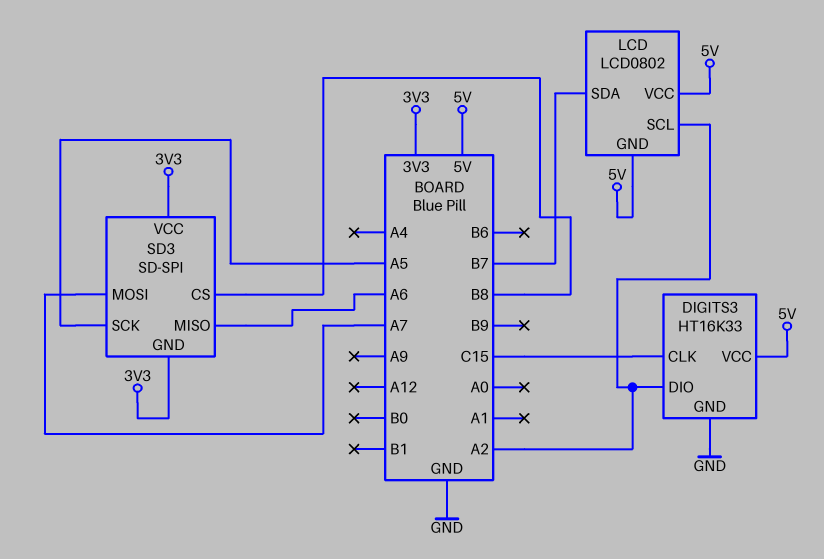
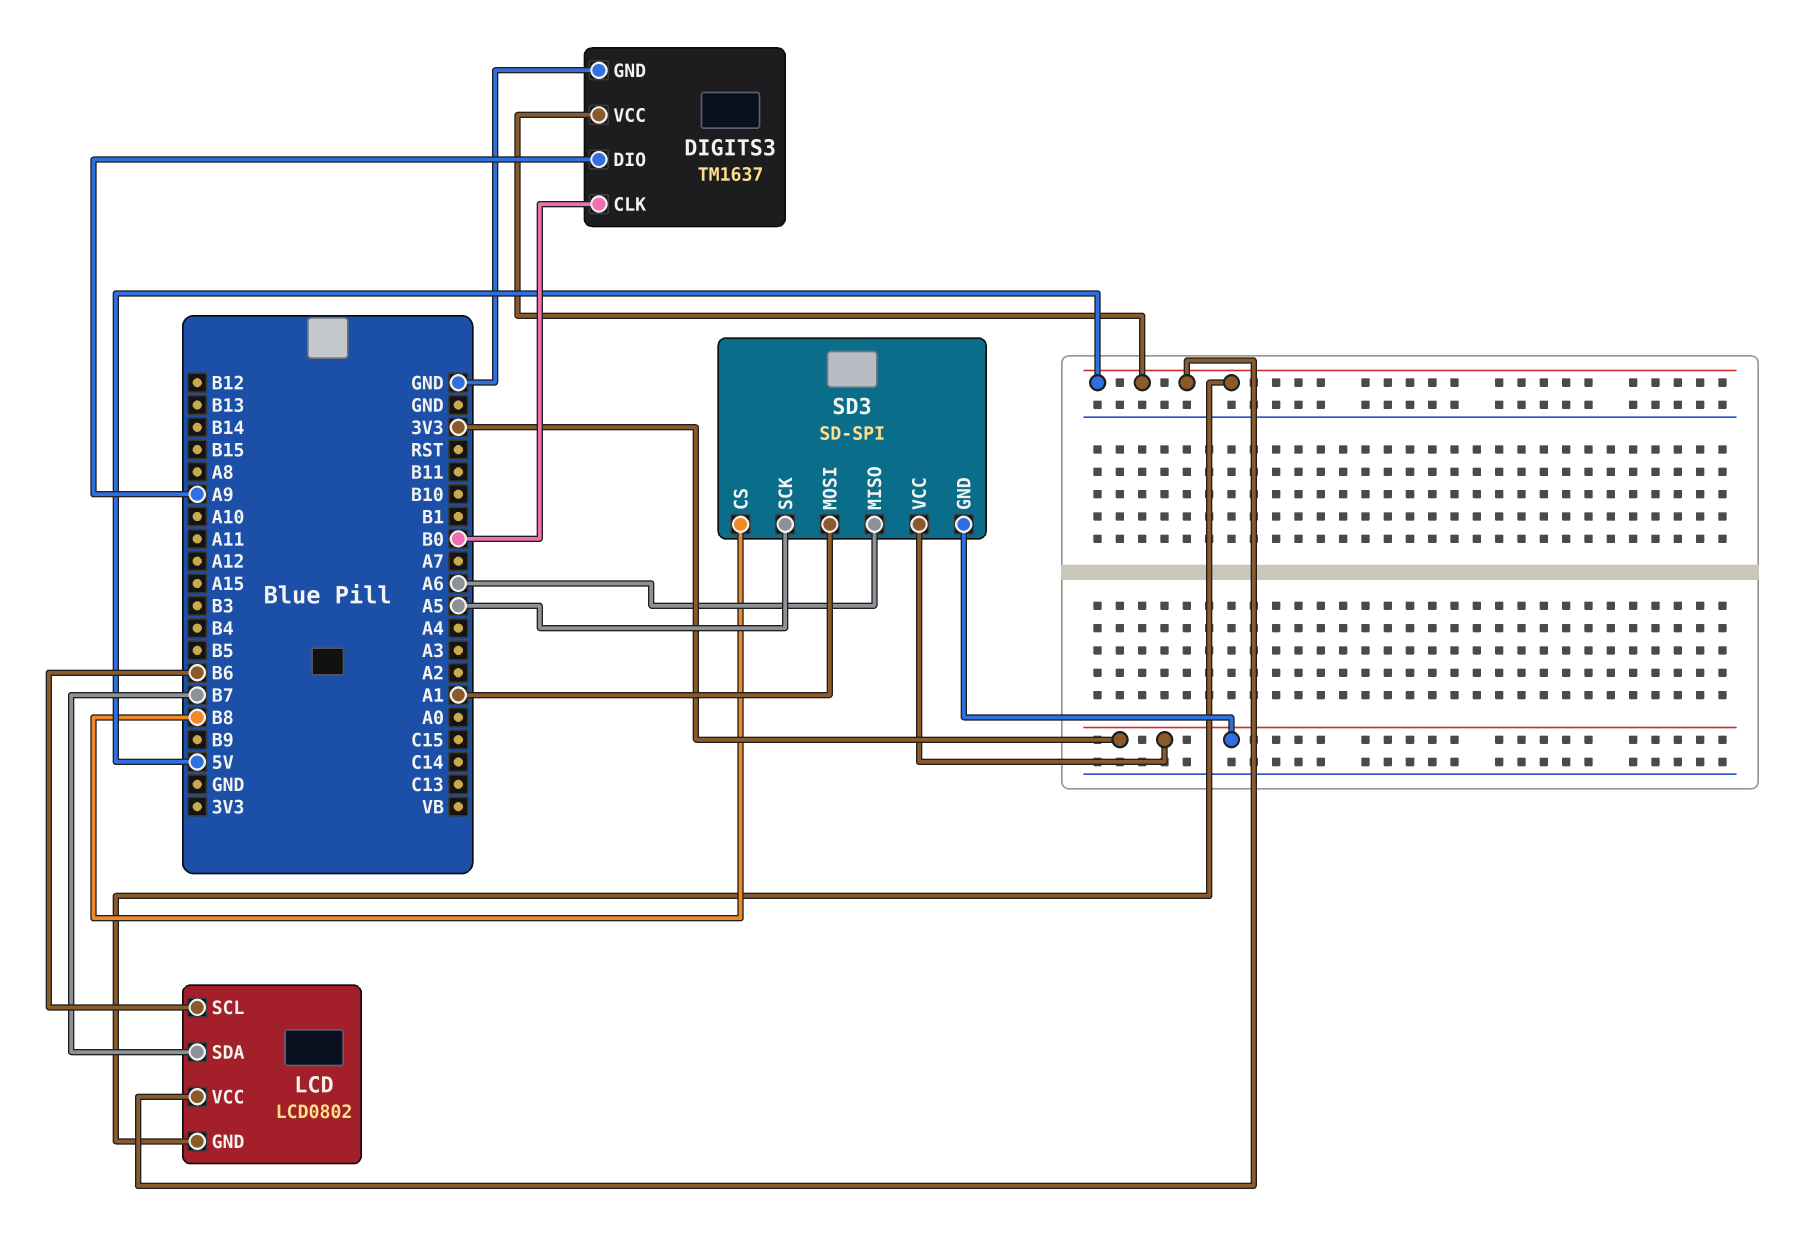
DIGITS3: HT16K33 -> TM1637
DIGITS3 pin CLK: C15 -> B0
DIGITS3 pin DIO: A2 -> A9
LCD pin SCL: A2 -> B6
SD3 pin MOSI: A7 -> A1

